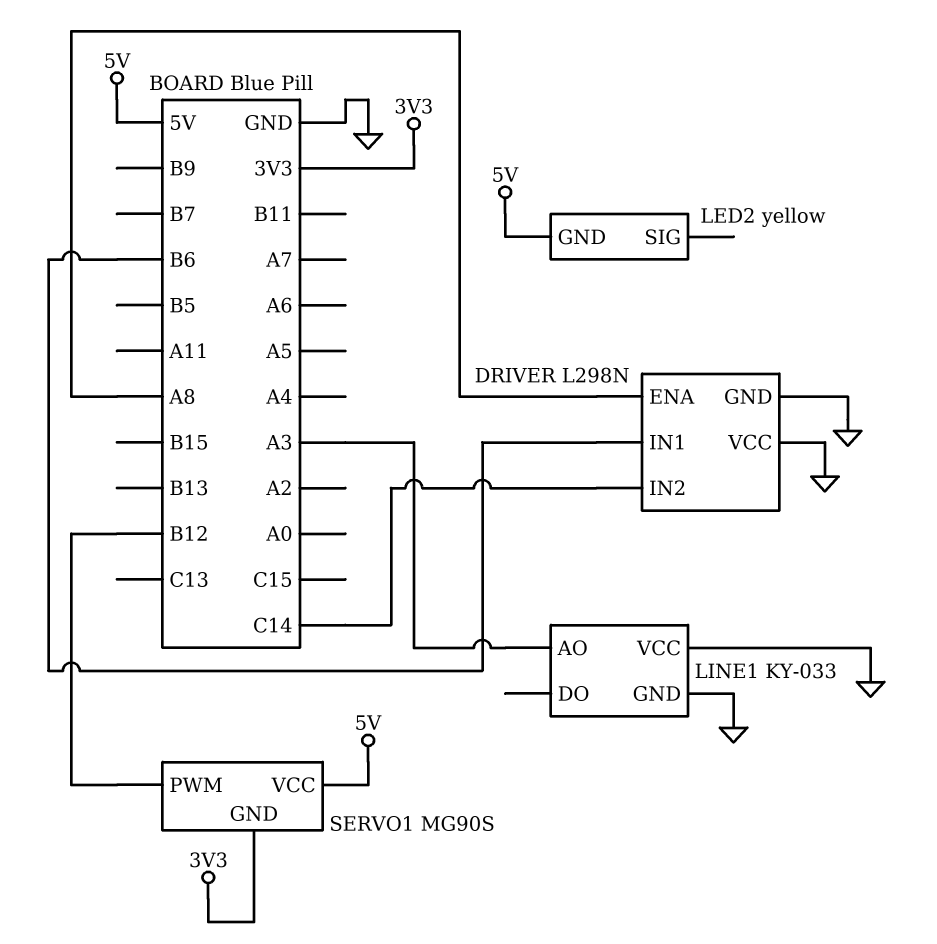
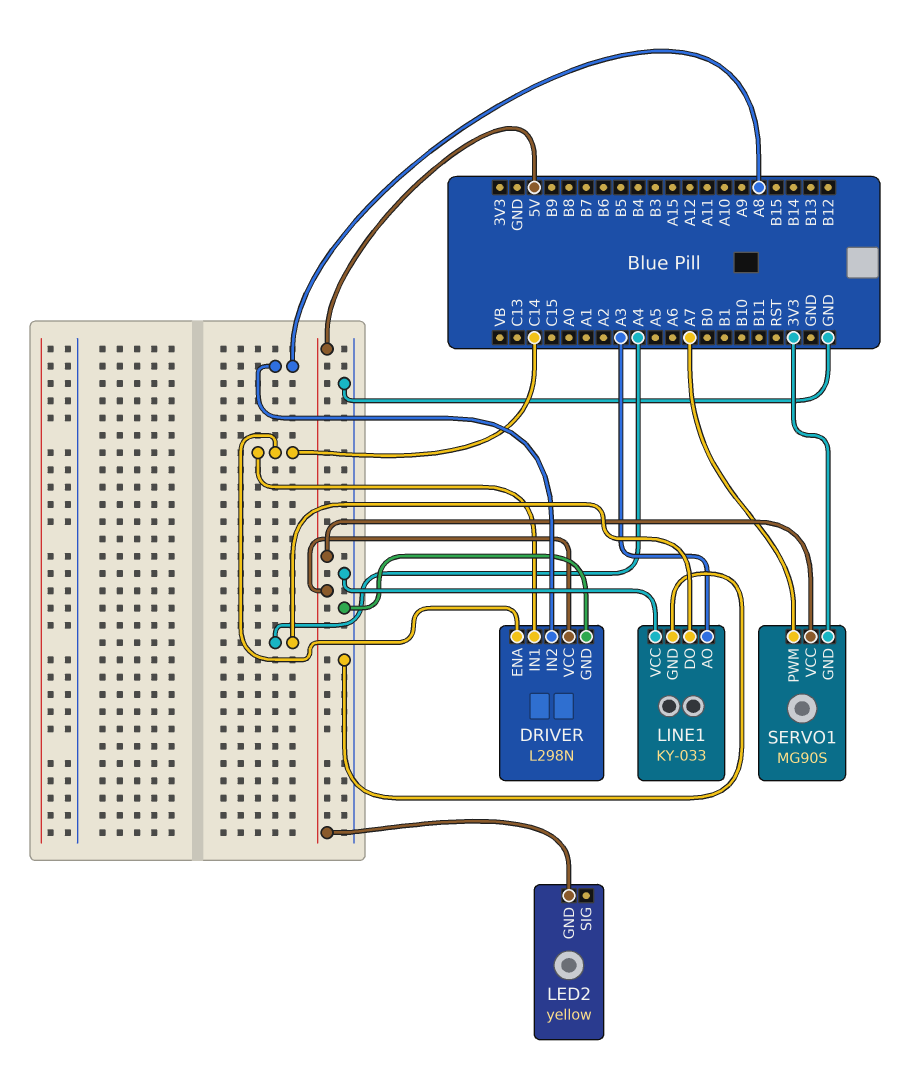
DRIVER pin ENA: A8 -> C14
DRIVER pin IN1: B6 -> C14
DRIVER pin IN2: C14 -> A8
DRIVER pin VCC: GND -> 5V
LINE1 pin DO: none -> A4
SERVO1 pin PWM: B12 -> A7

